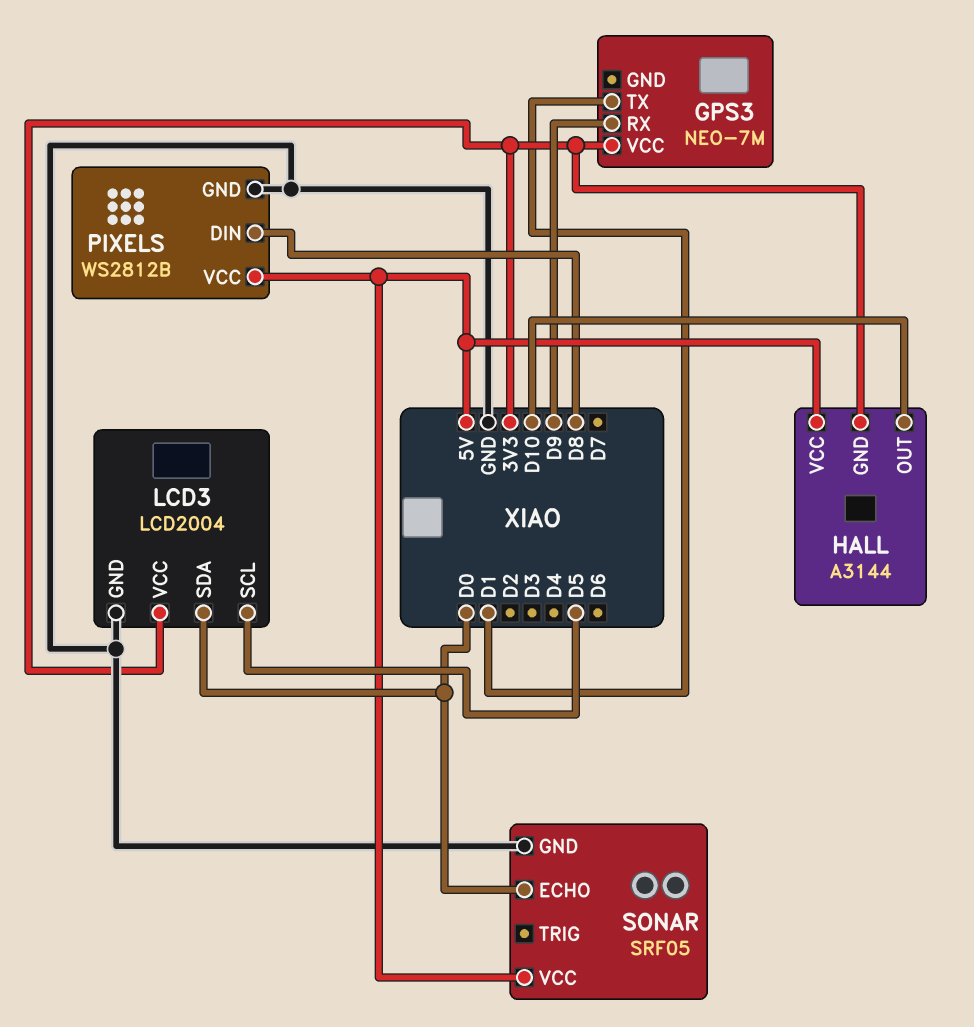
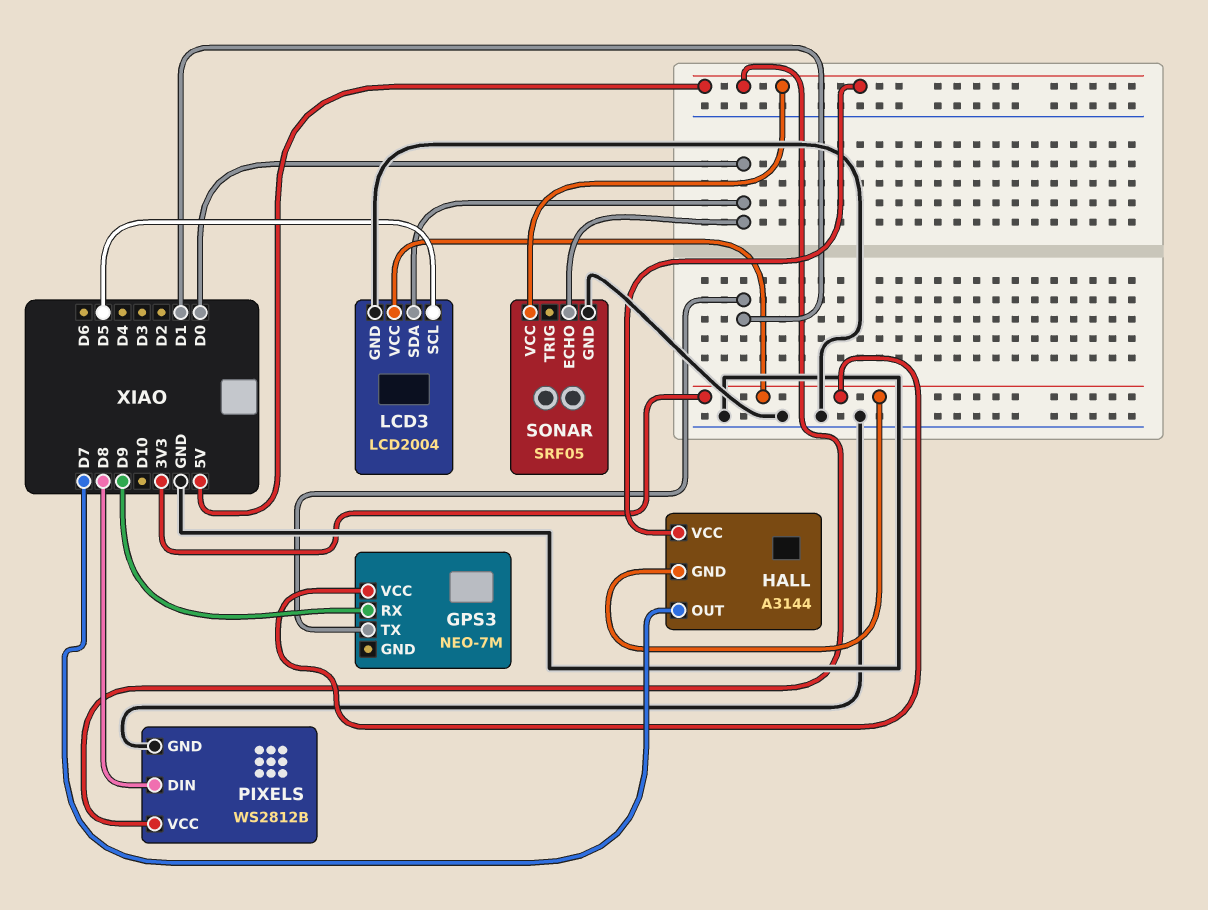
HALL pin OUT: D10 -> D7

